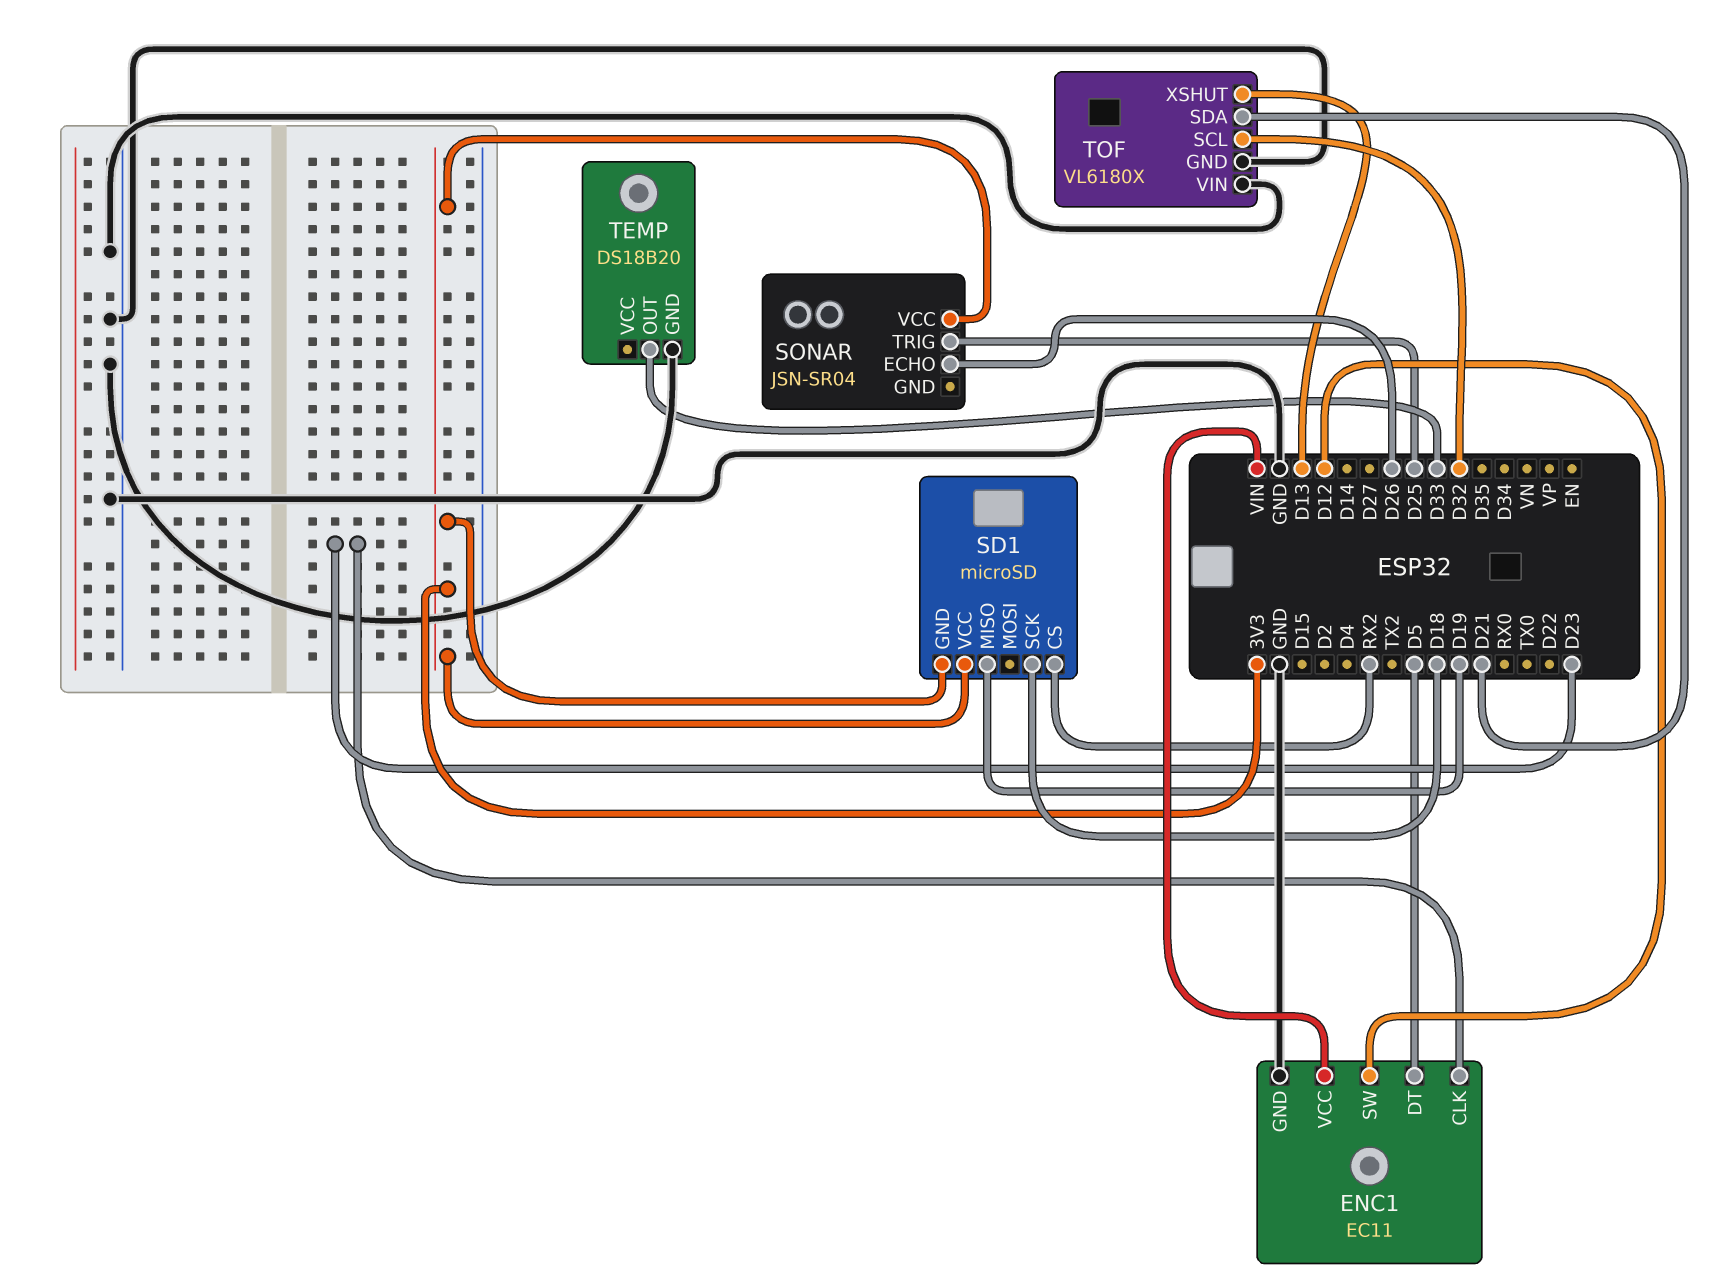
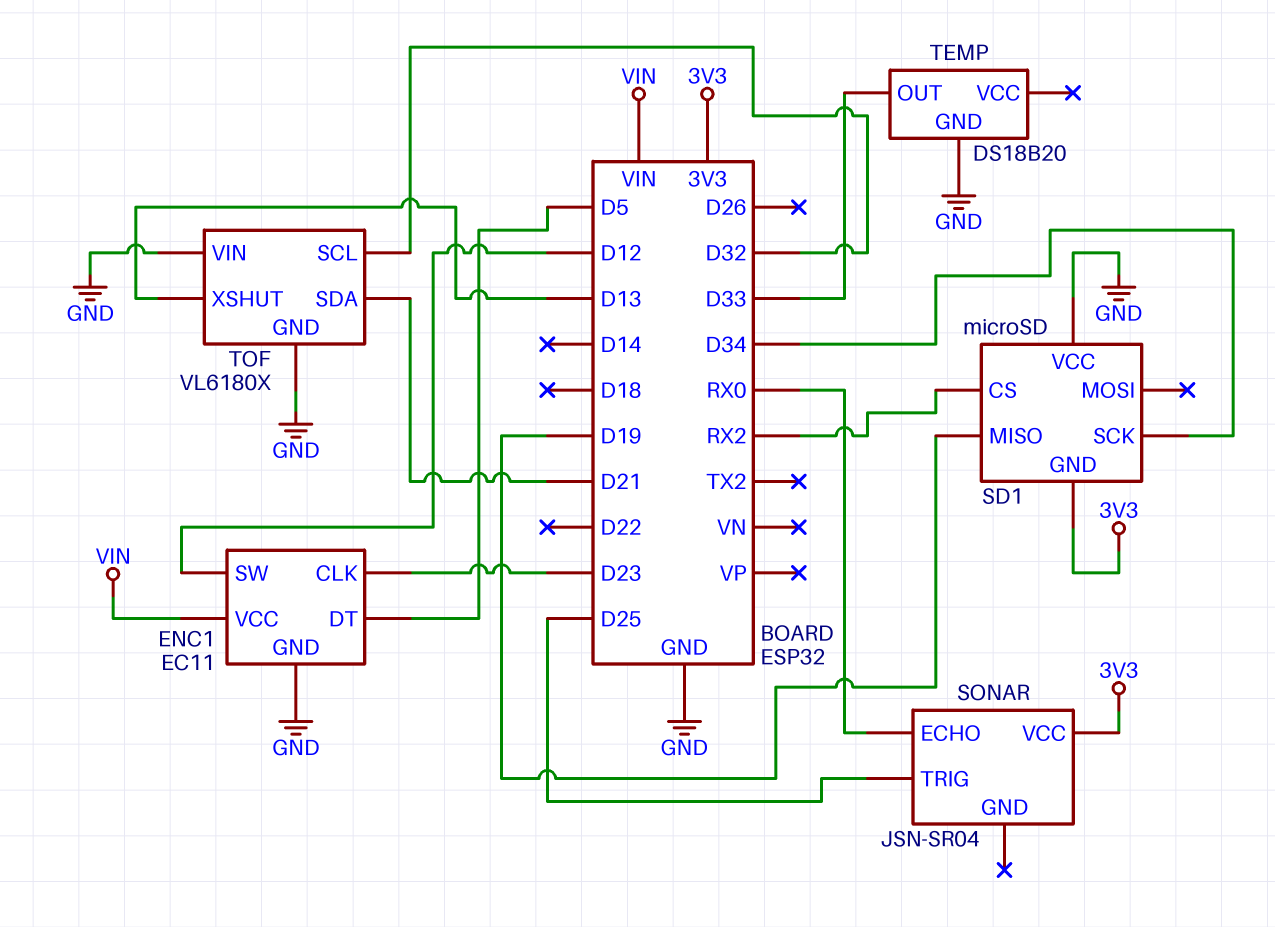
SD1 pin SCK: D18 -> D34
SD1 pin VCC: 3V3 -> GND
SONAR pin ECHO: D26 -> RX0

